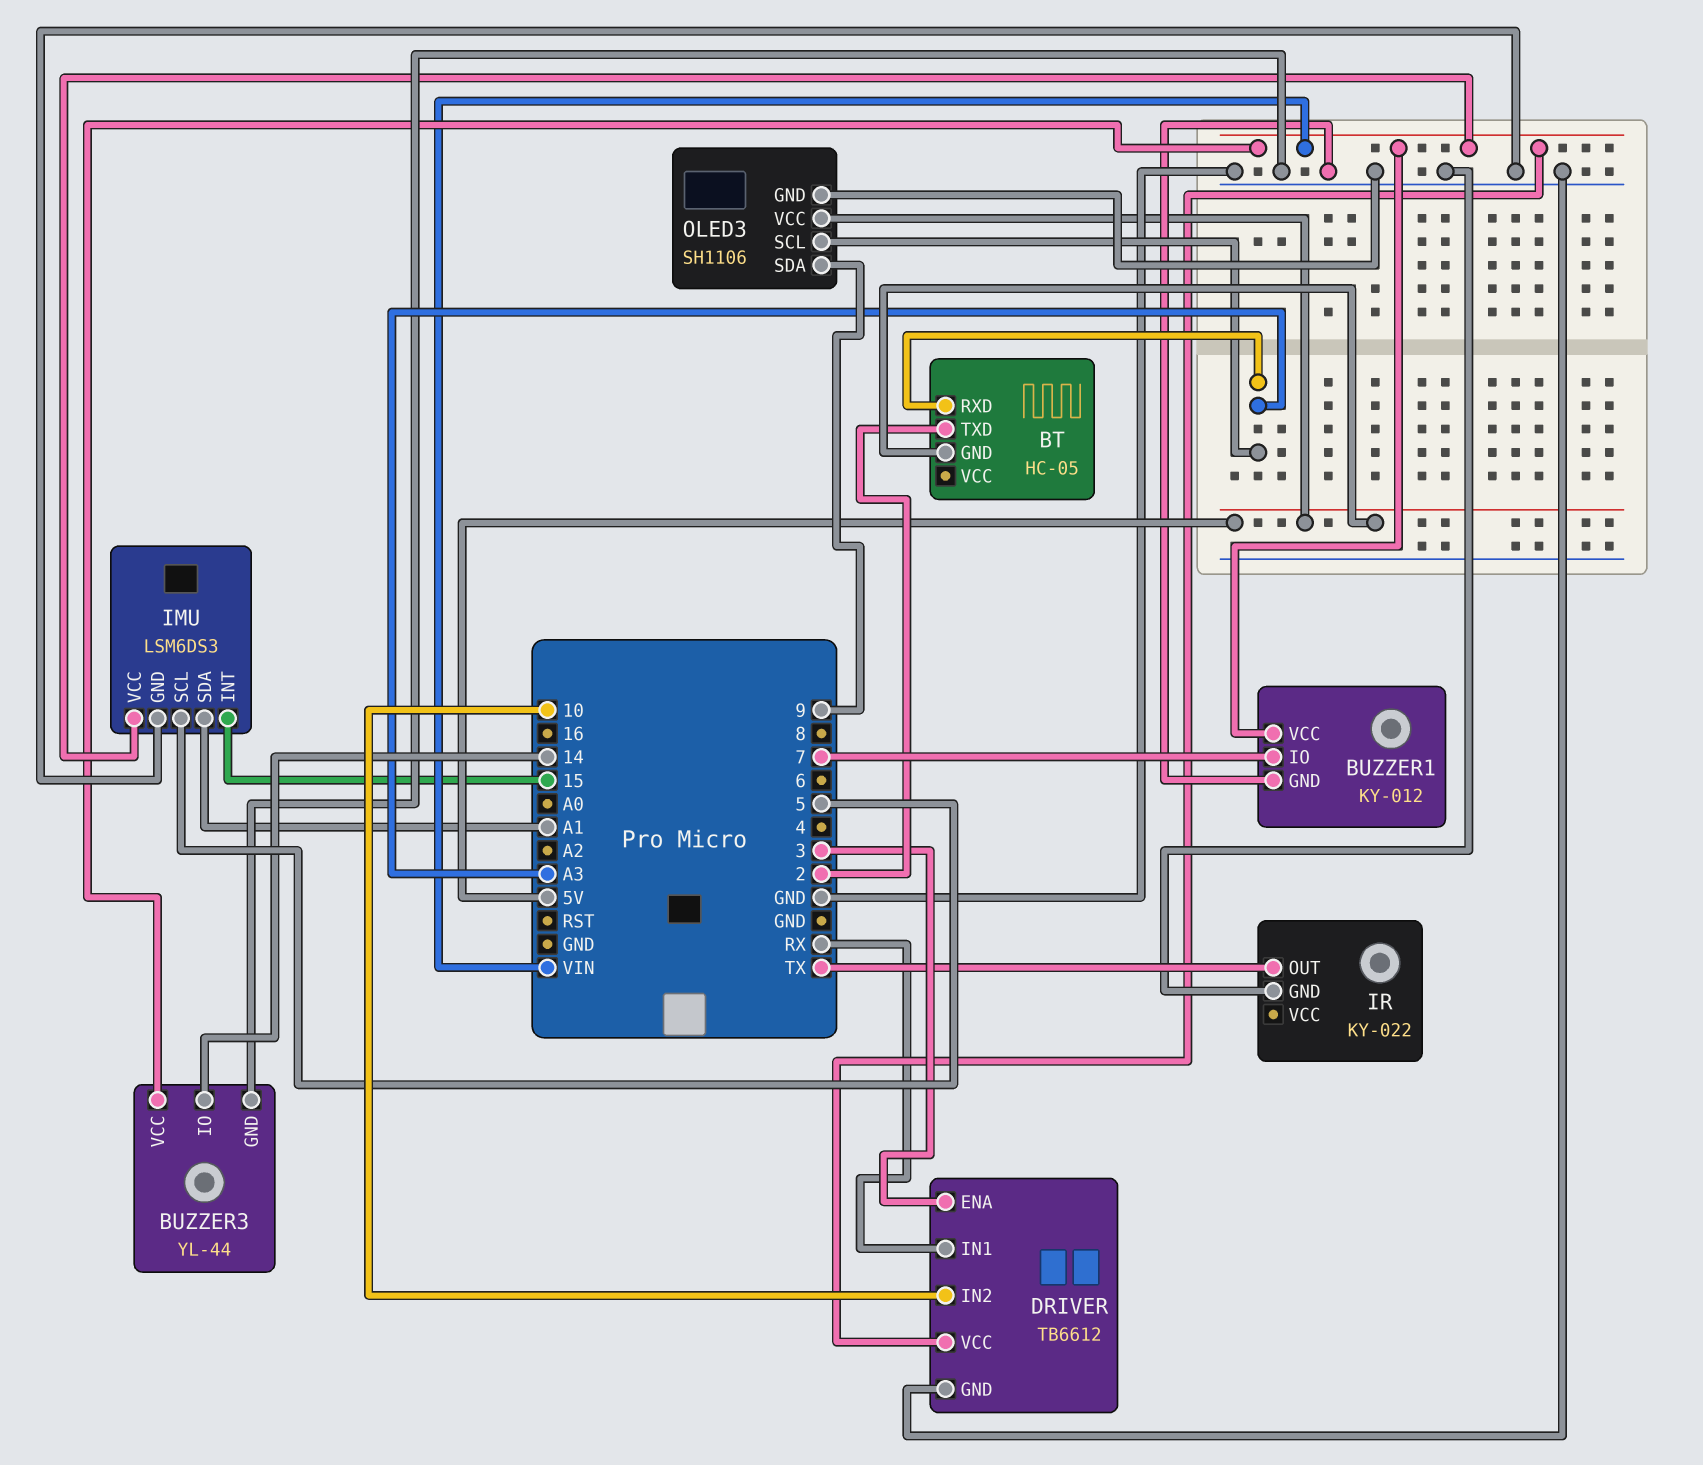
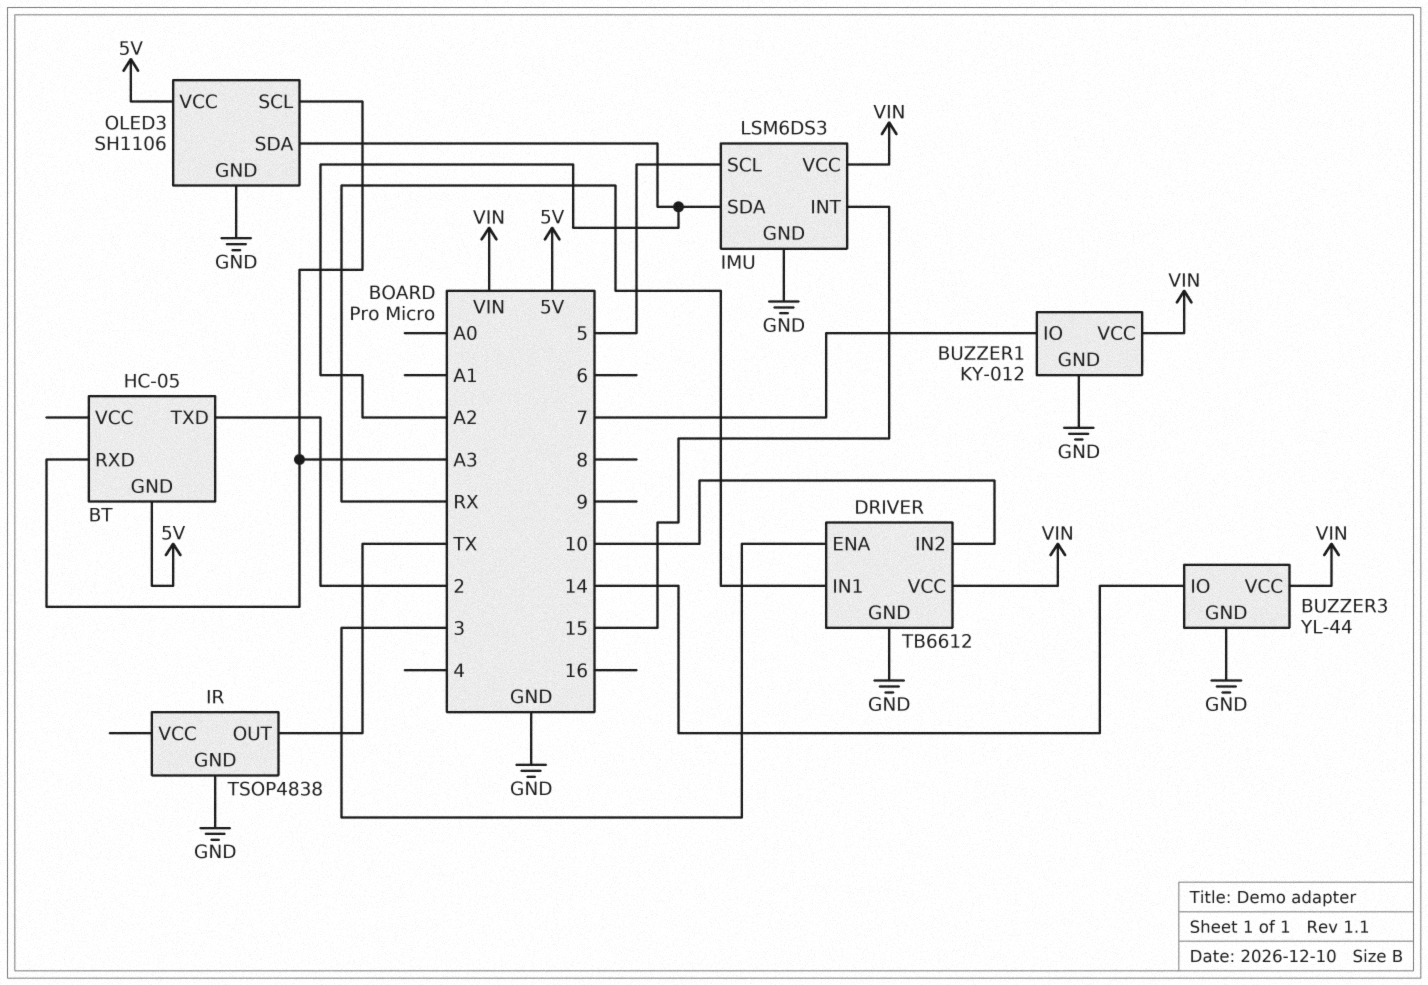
IMU pin SDA: A1 -> A2
IR: KY-022 -> TSOP4838
OLED3 pin SDA: 9 -> A2

